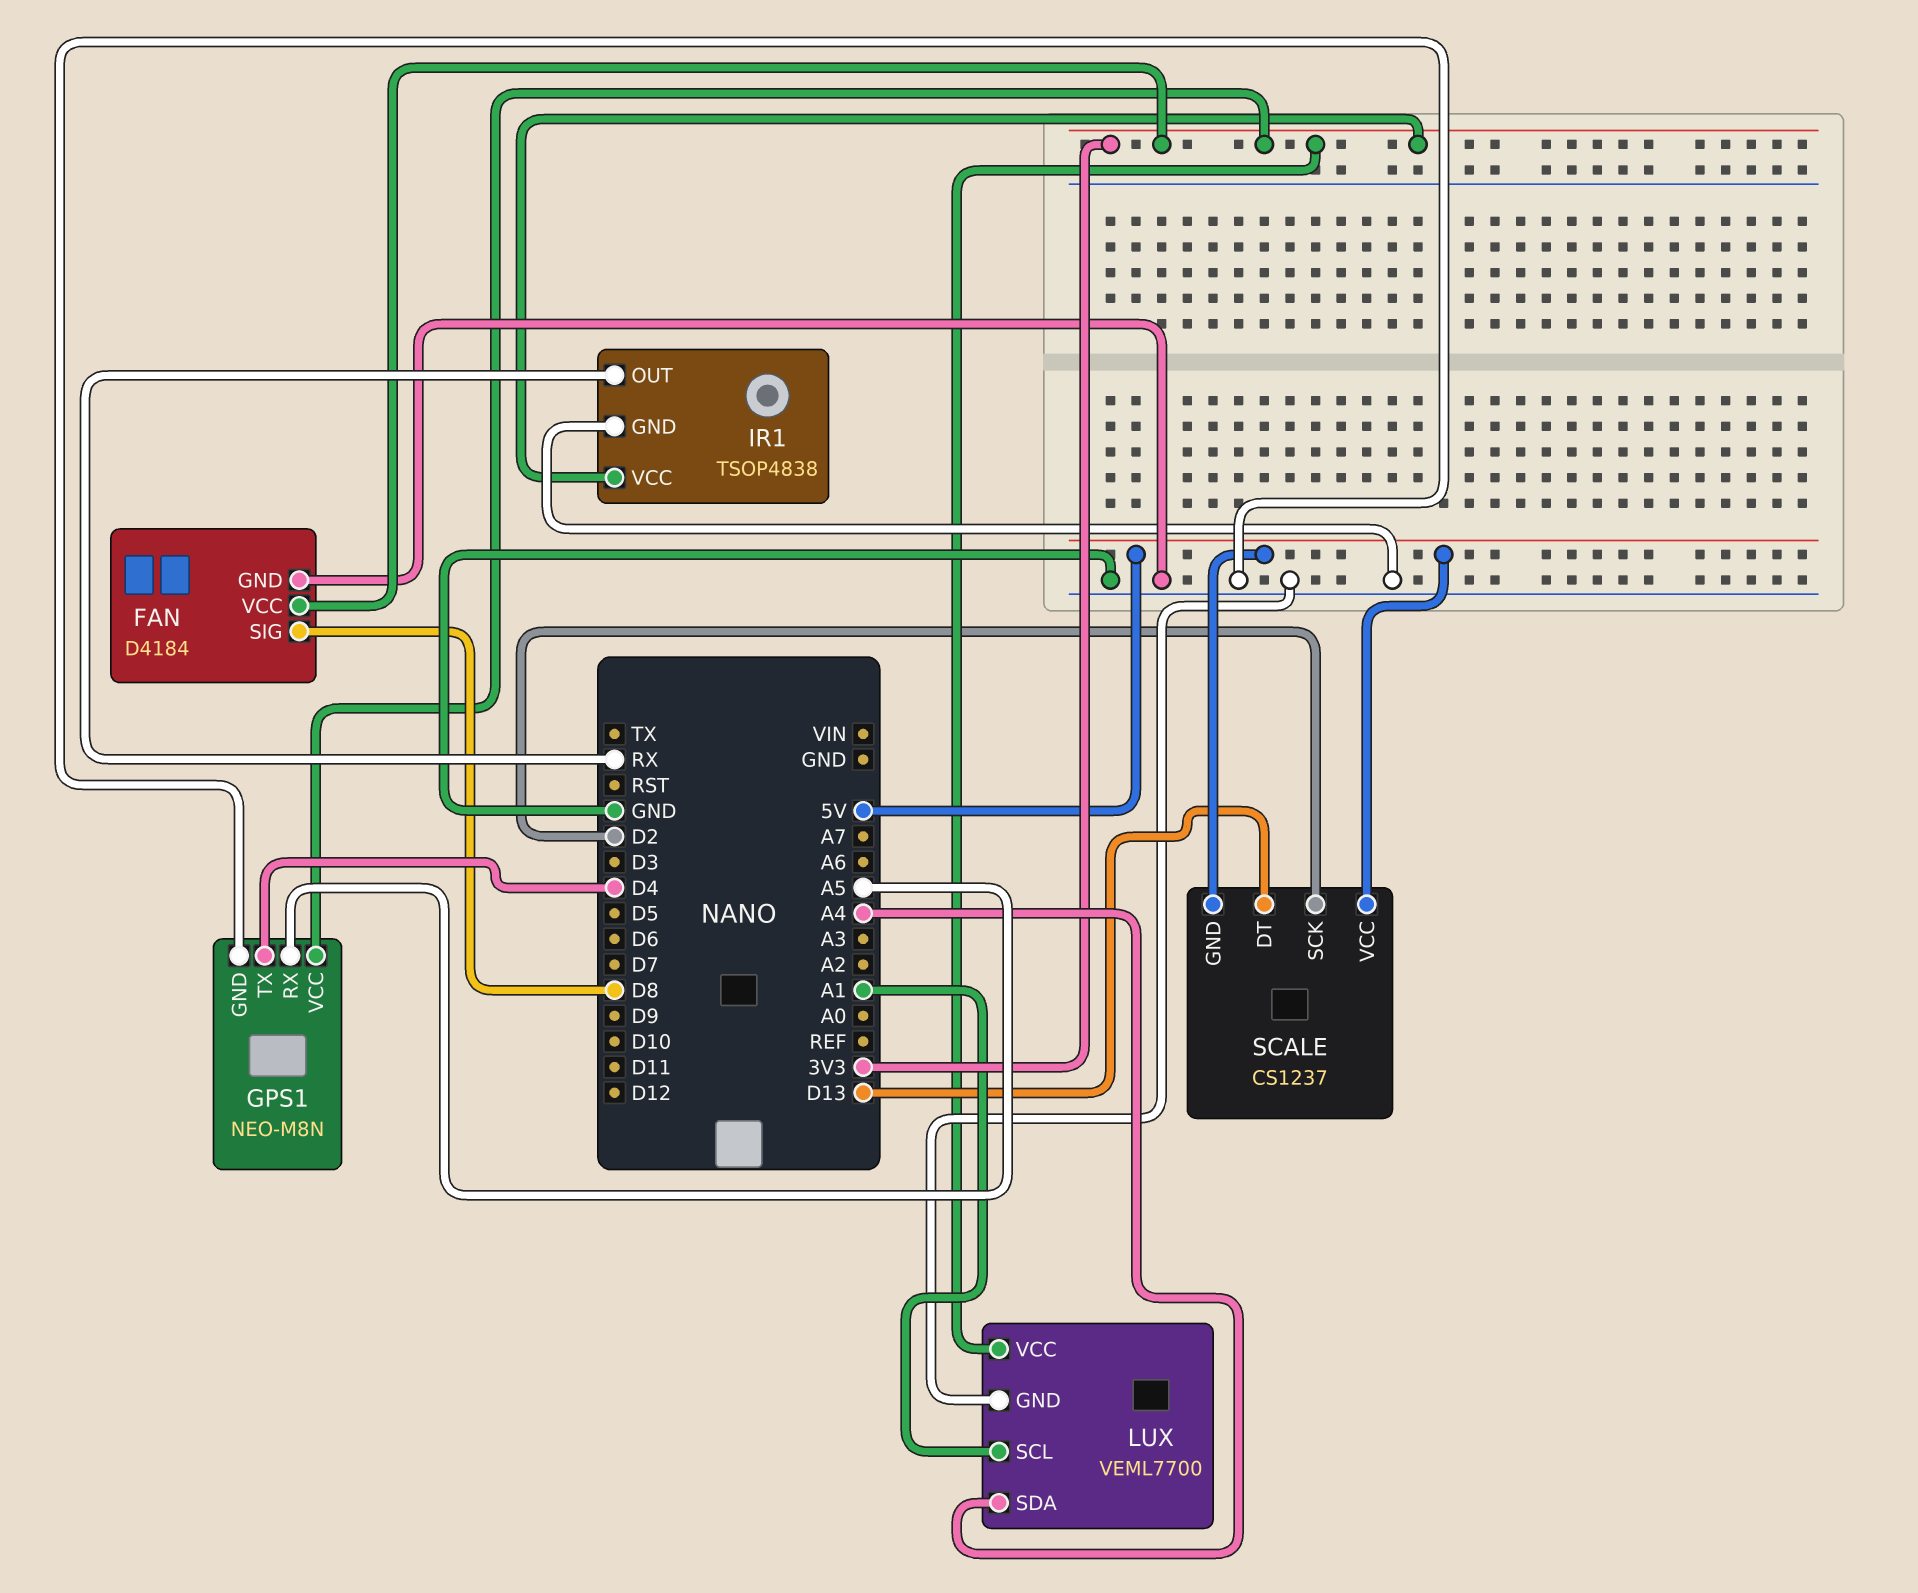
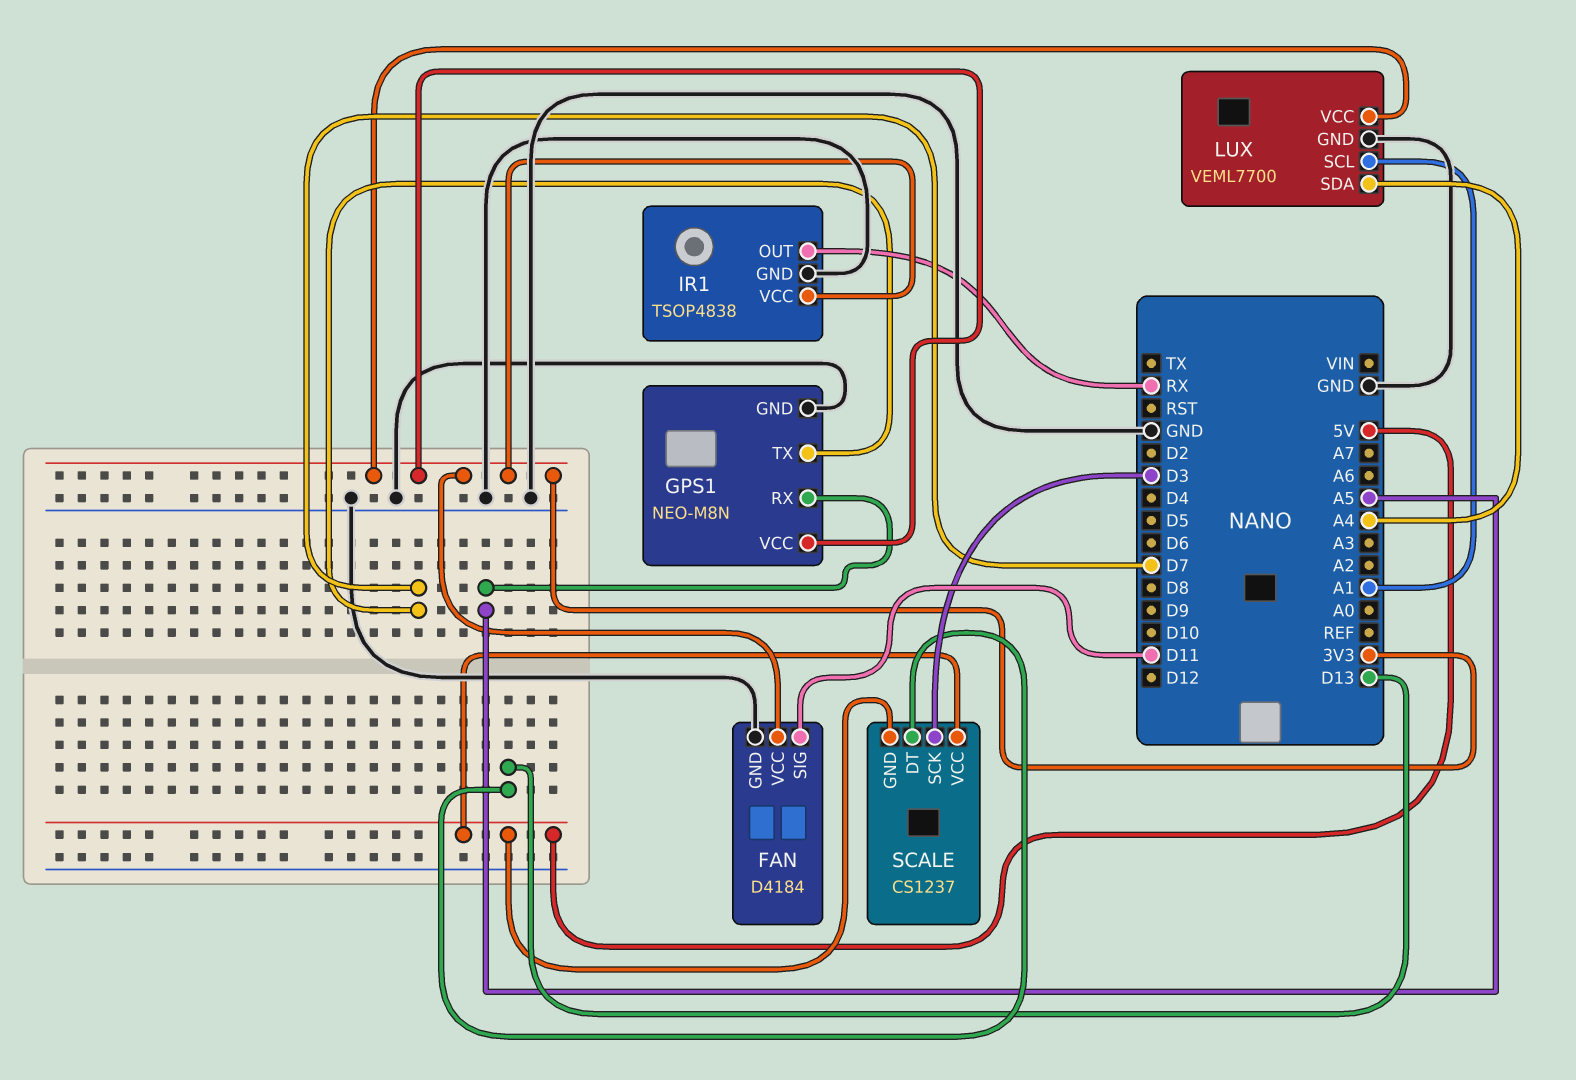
FAN pin SIG: D8 -> D11
GPS1 pin TX: D4 -> D7
SCALE pin SCK: D2 -> D3

